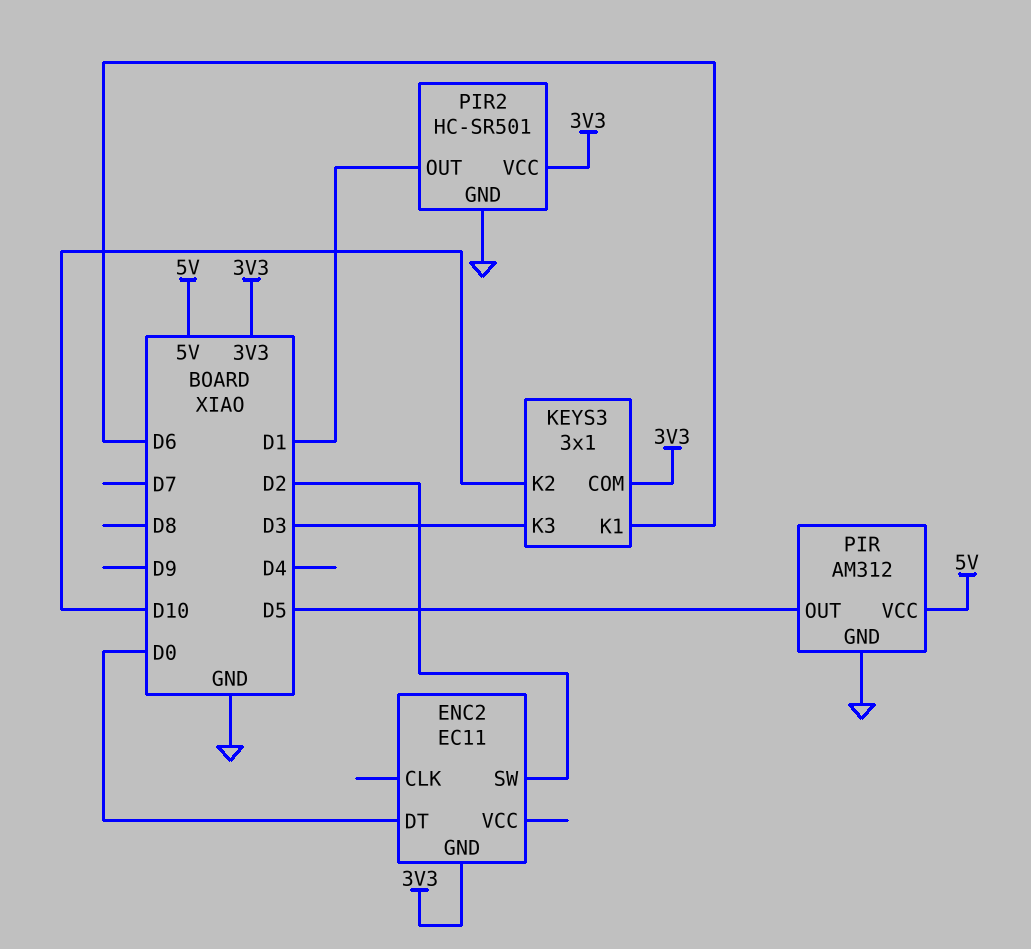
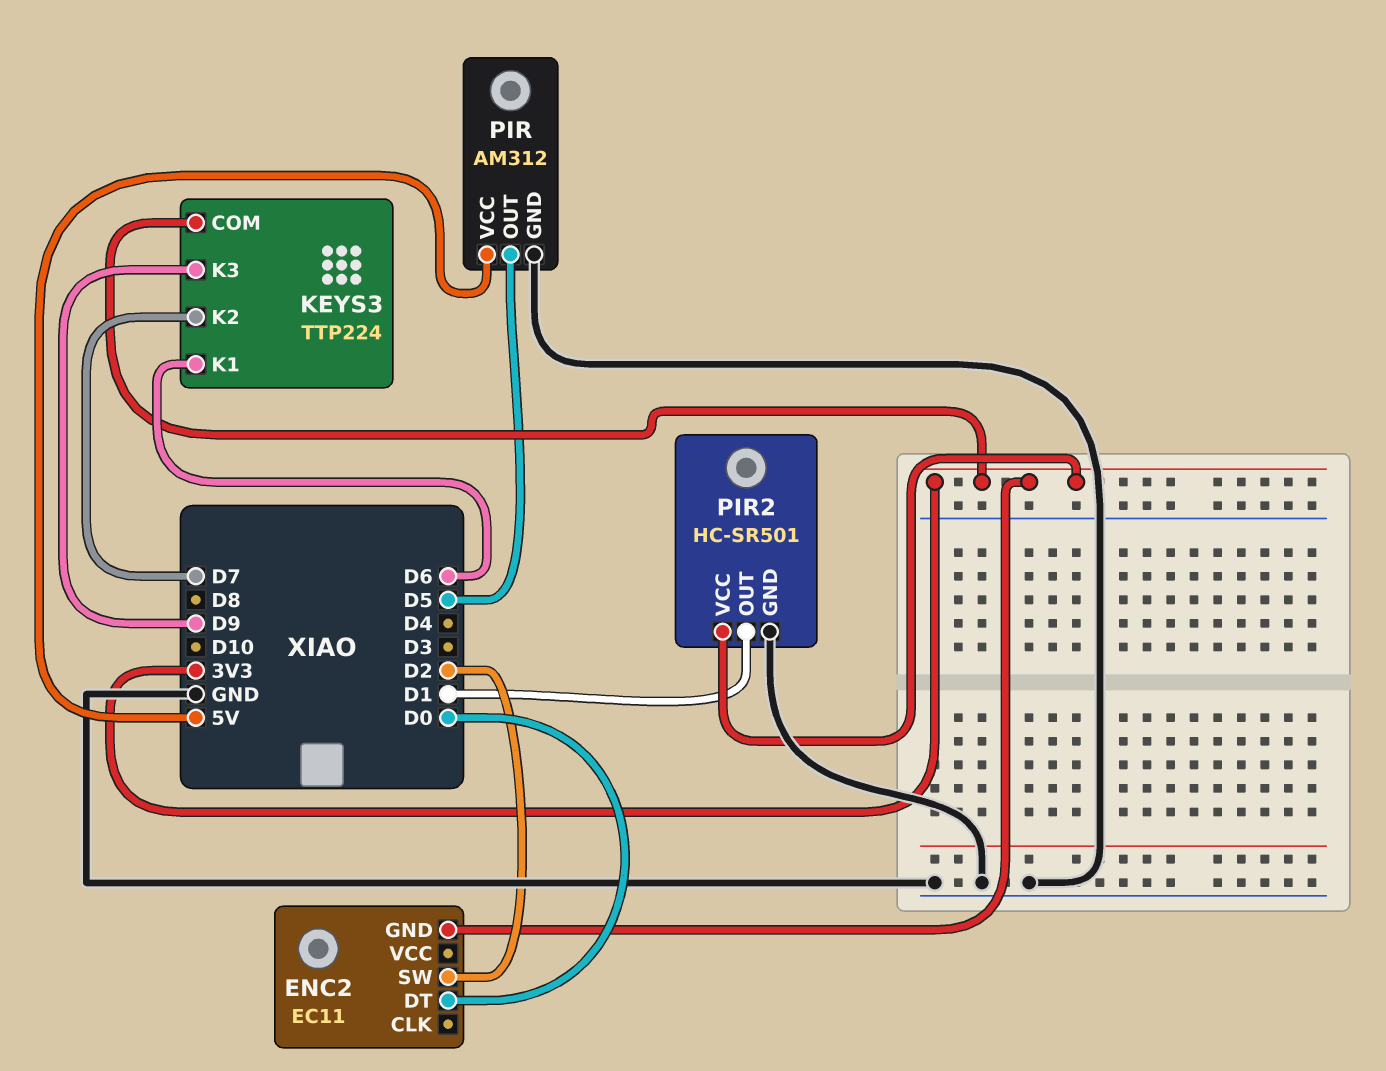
KEYS3: 3x1 -> TTP224
KEYS3 pin K2: D10 -> D7
KEYS3 pin K3: D3 -> D9

